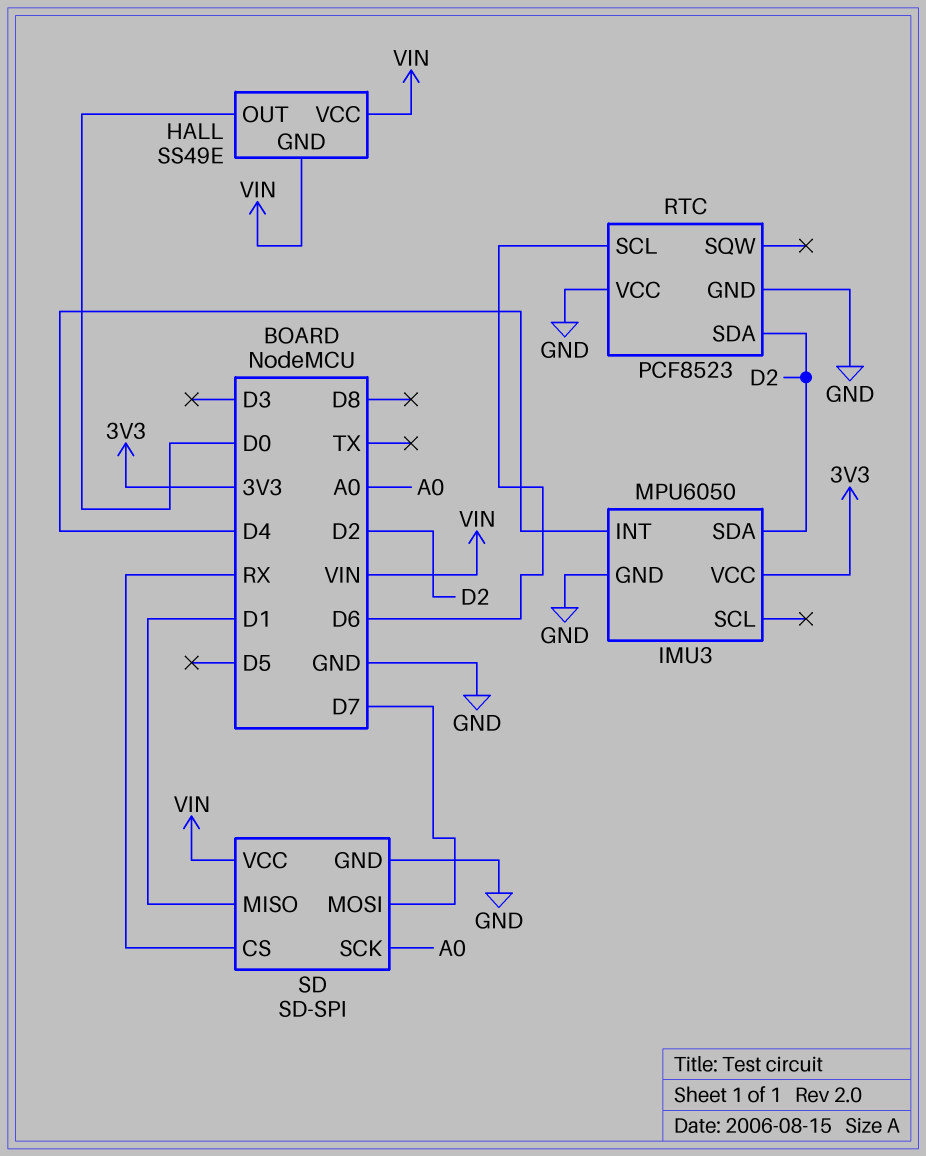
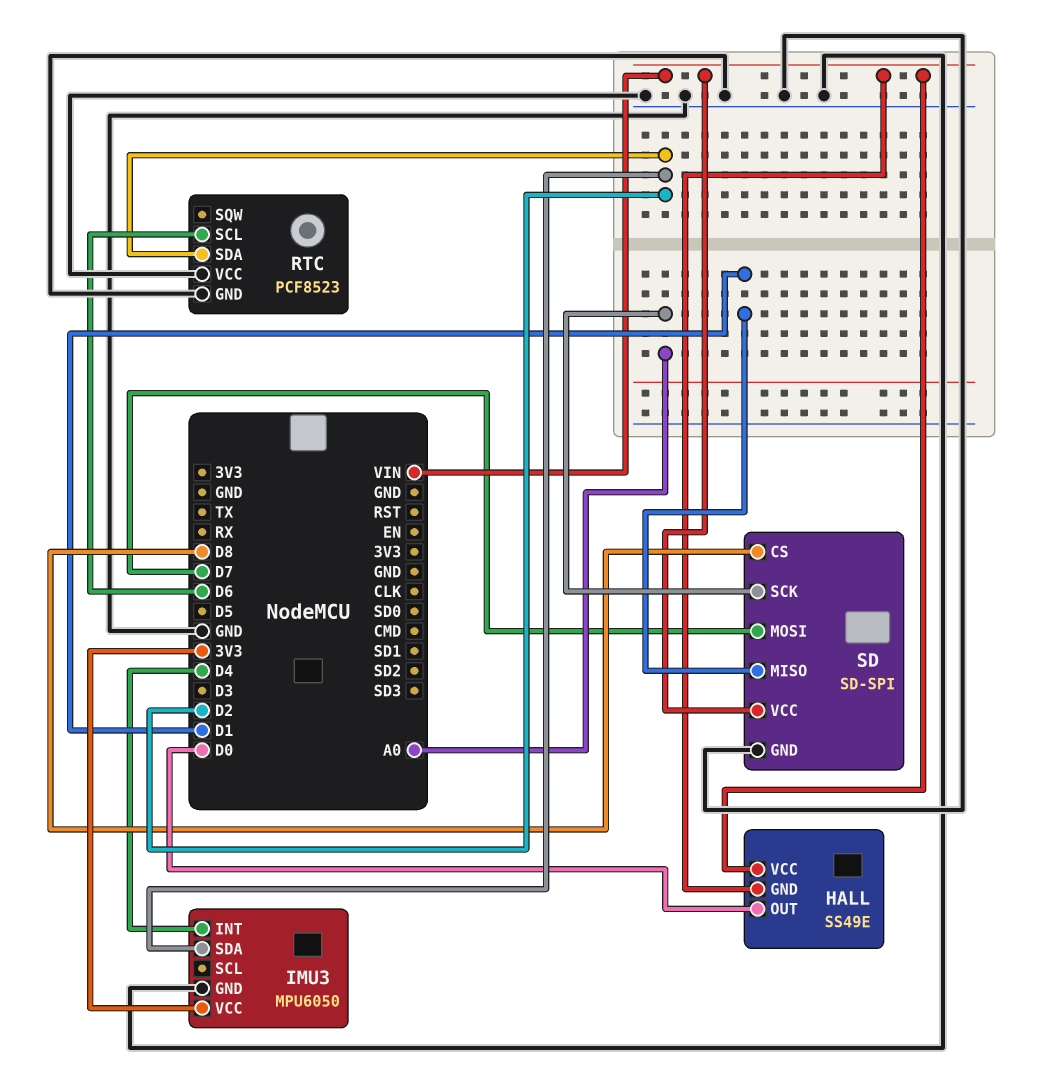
SD pin CS: RX -> D8

